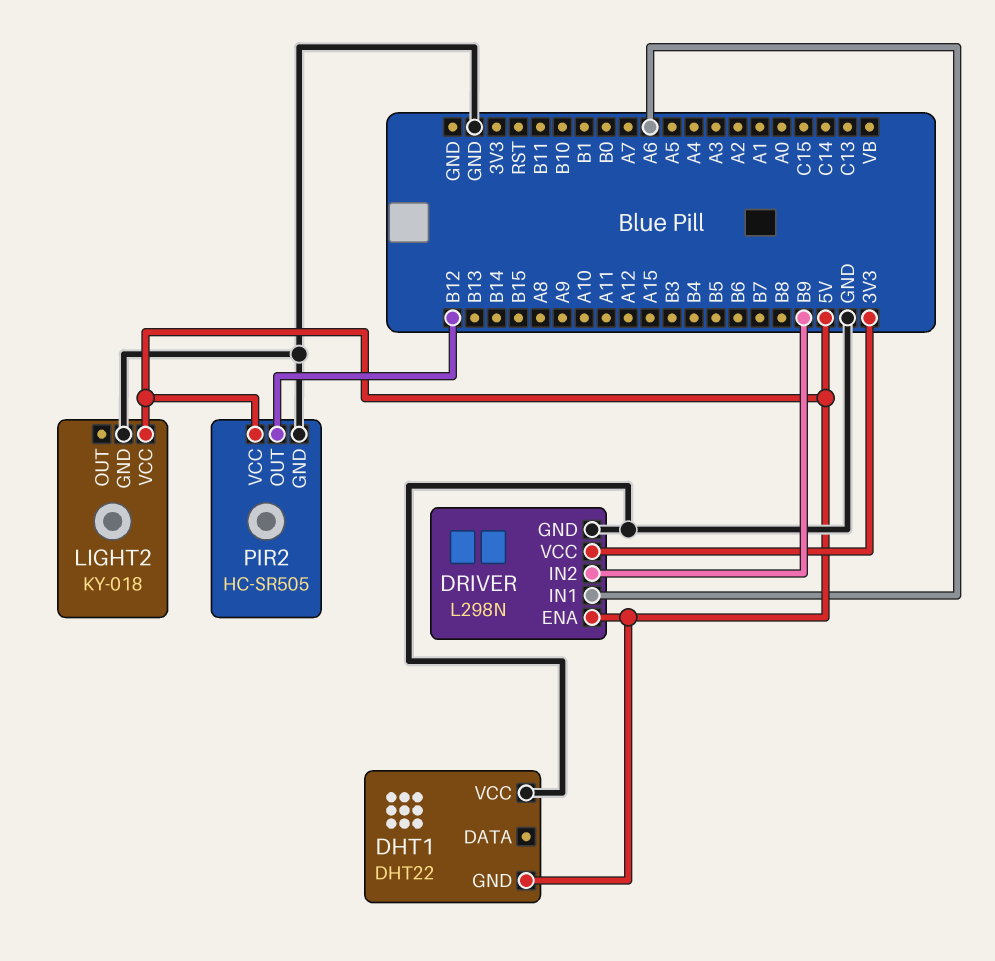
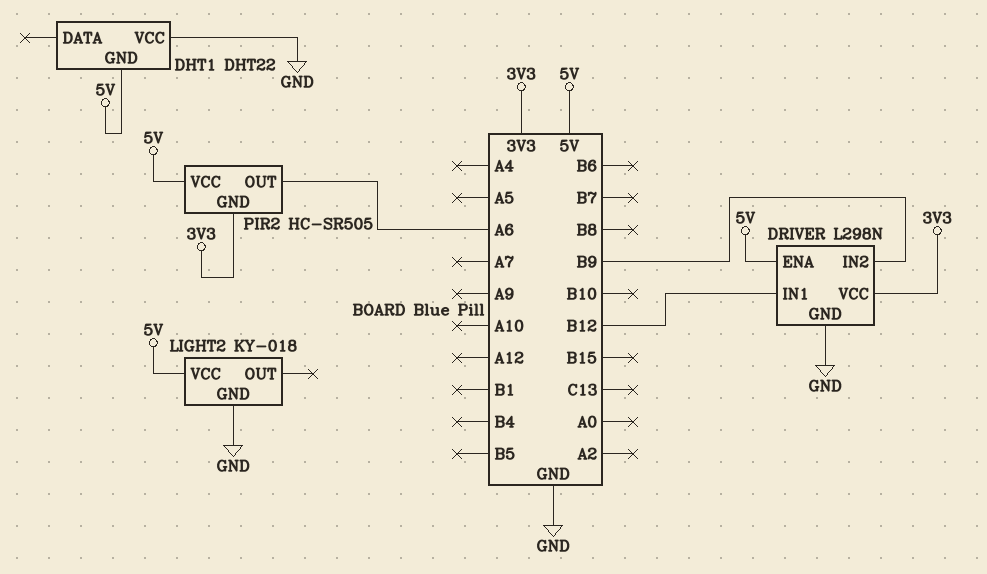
DRIVER pin IN1: A6 -> B12
PIR2 pin GND: GND -> 3V3
PIR2 pin OUT: B12 -> A6

